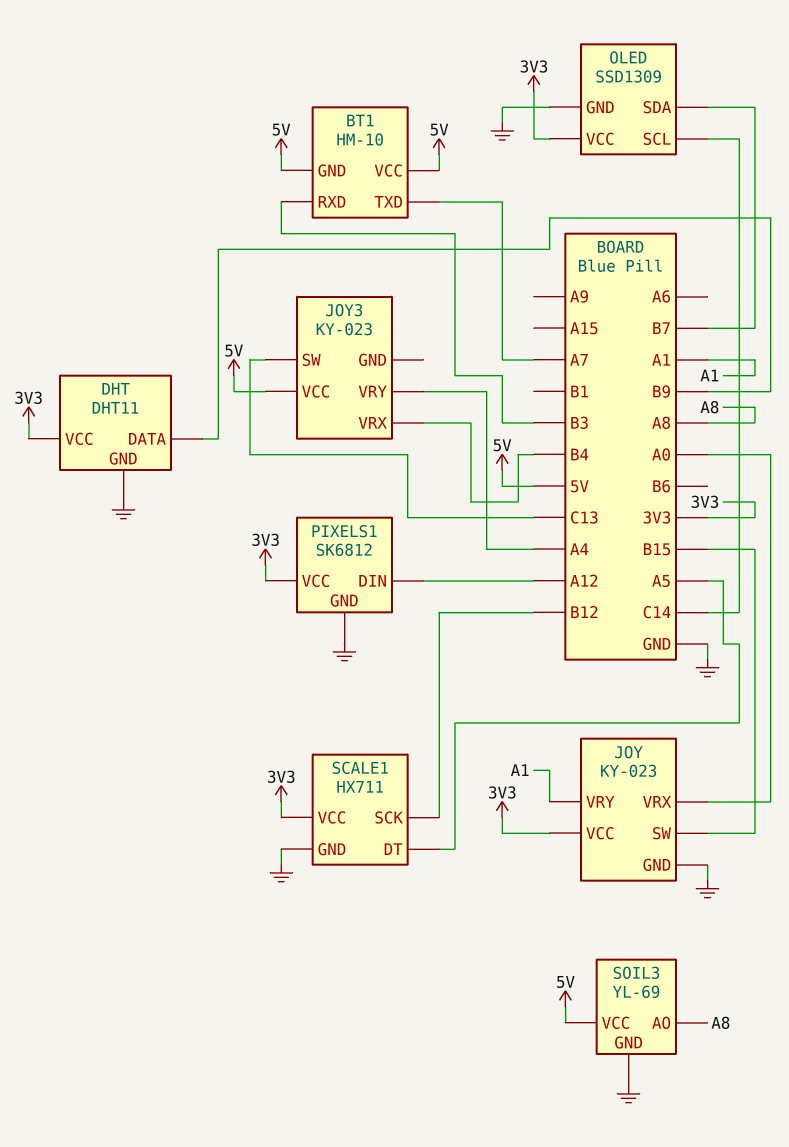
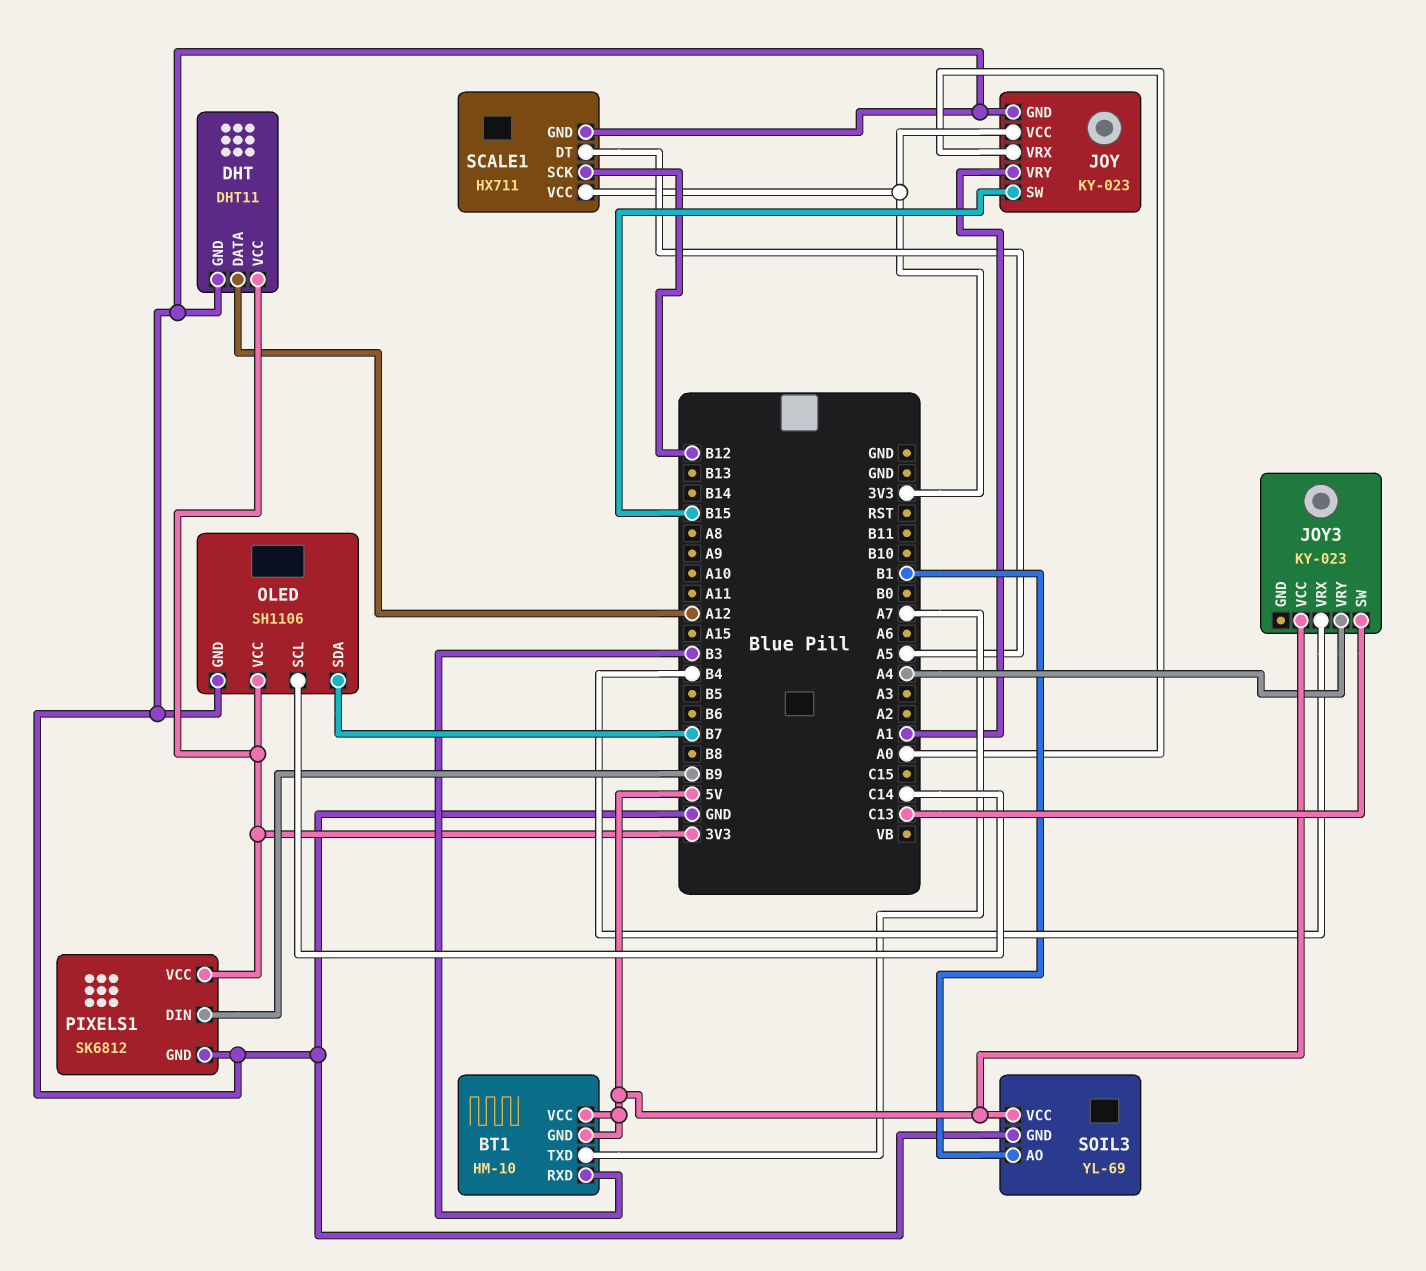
DHT pin DATA: B9 -> A12
OLED: SSD1309 -> SH1106
PIXELS1 pin DIN: A12 -> B9
SOIL3 pin AO: A8 -> B1

